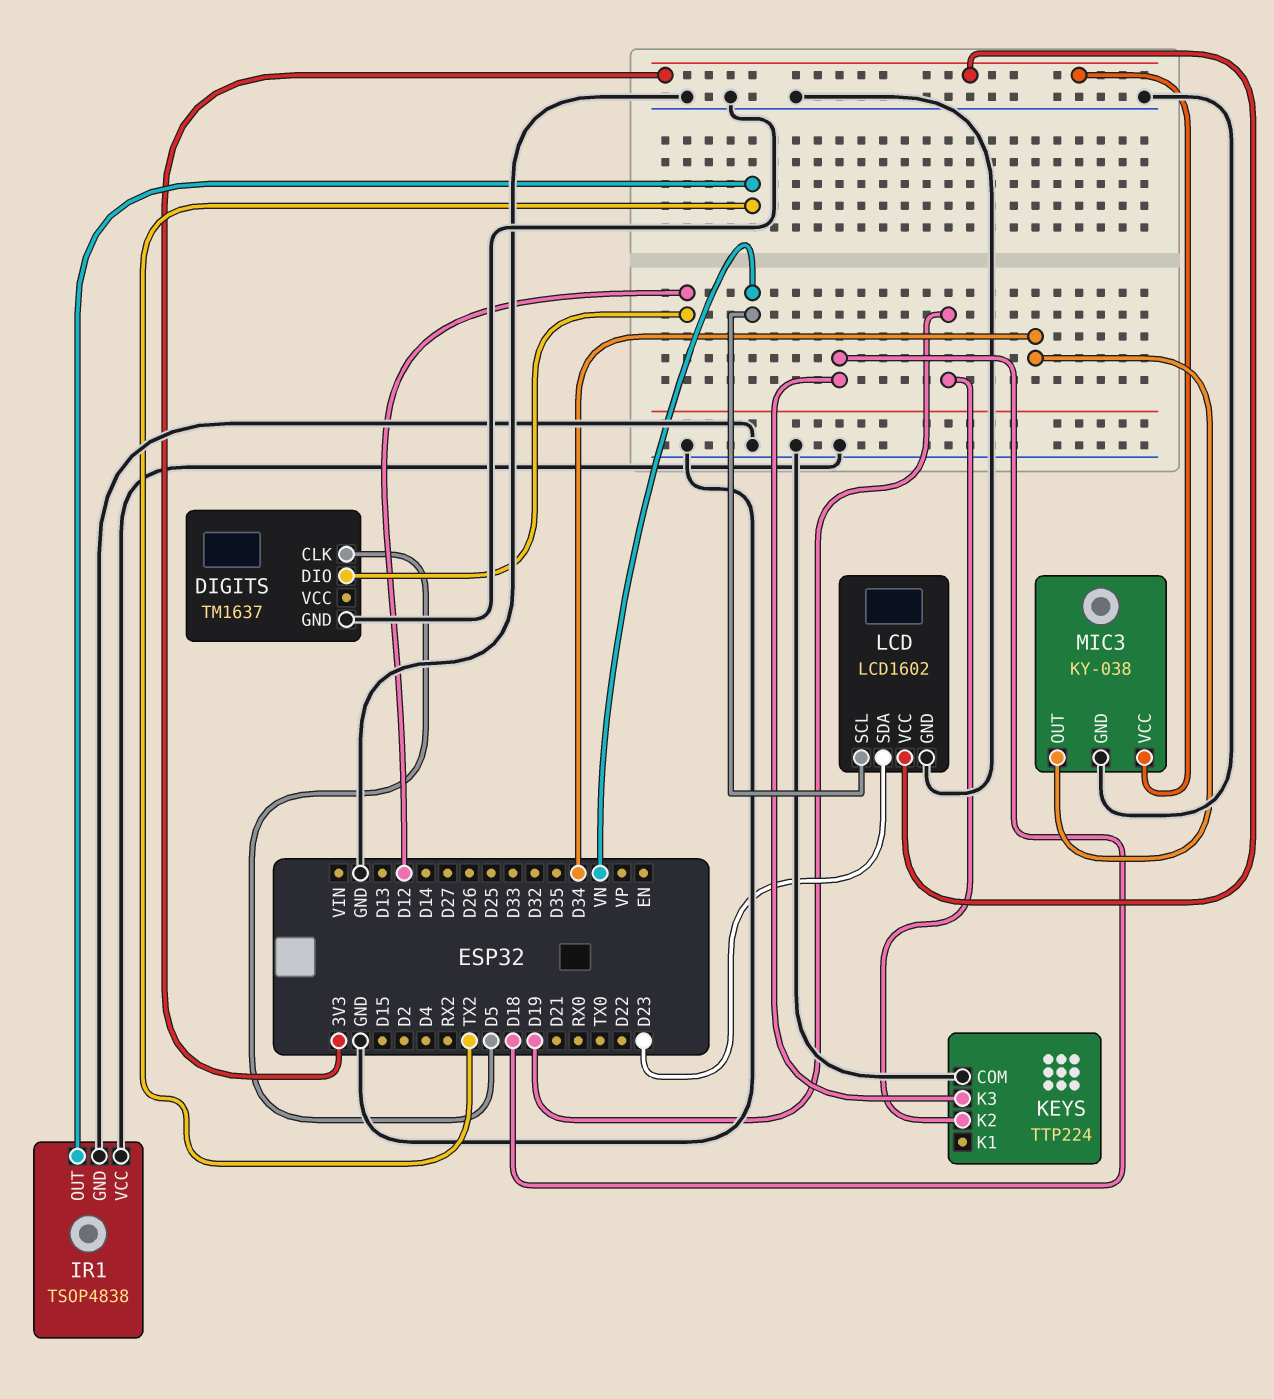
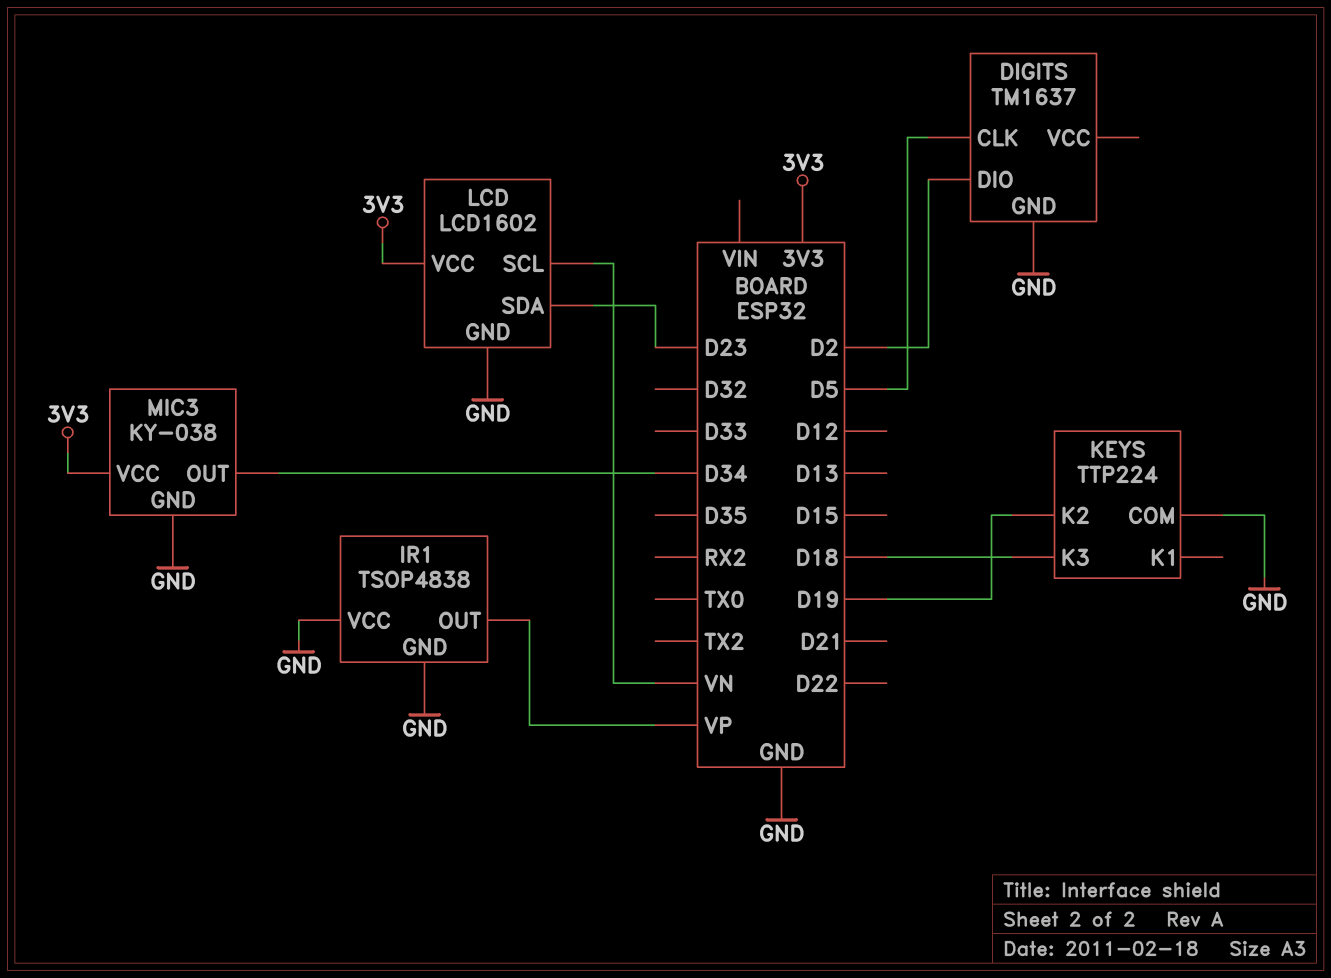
DIGITS pin DIO: D12 -> D2
IR1 pin OUT: TX2 -> VP

